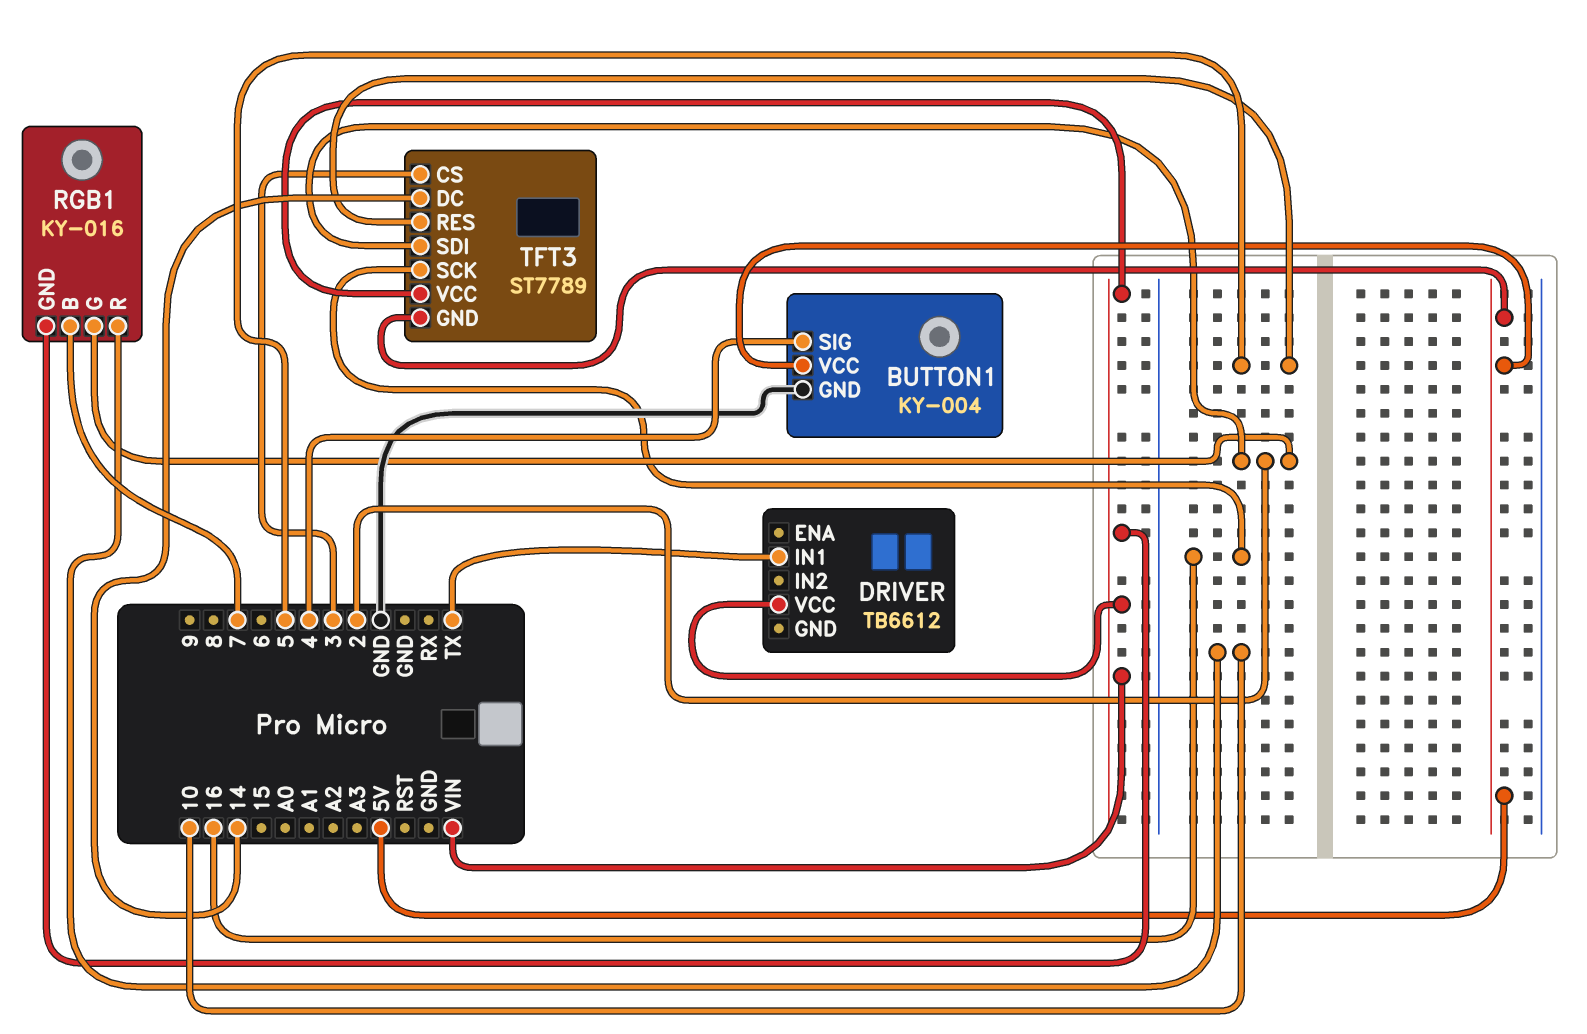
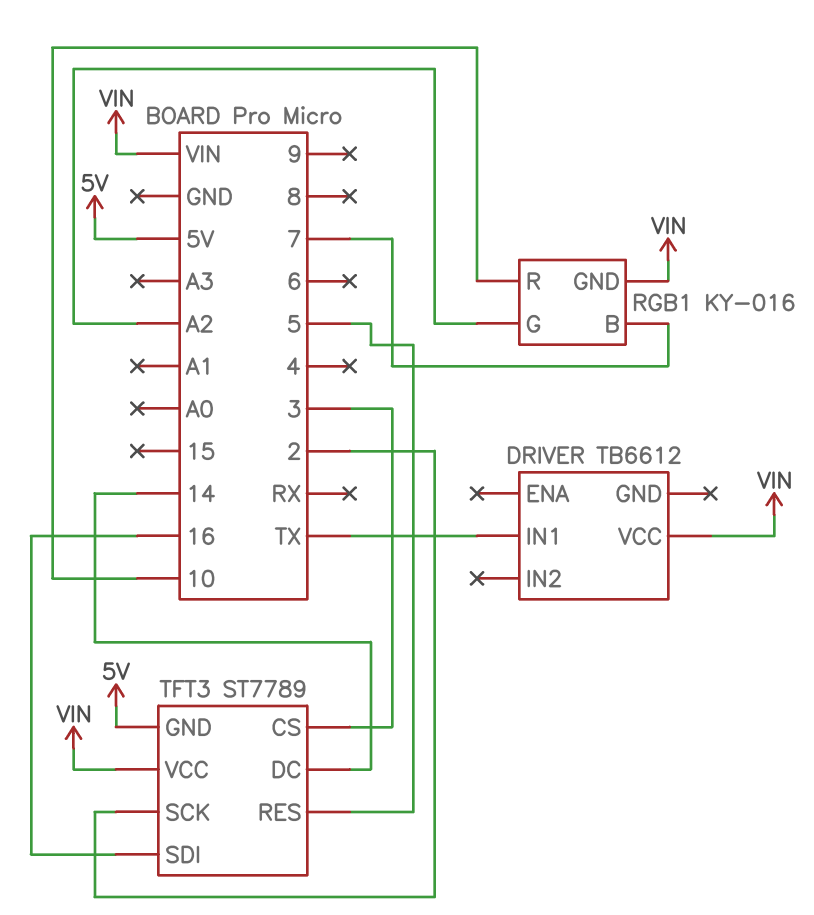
BUTTON1: KY-004 -> none
BUTTON1 pin GND: GND -> none
BUTTON1 pin SIG: 4 -> none
BUTTON1 pin VCC: 5V -> none
RGB1 pin G: 2 -> A2
TFT3 pin SCK: 16 -> 2
TFT3 pin SDI: 2 -> 16

